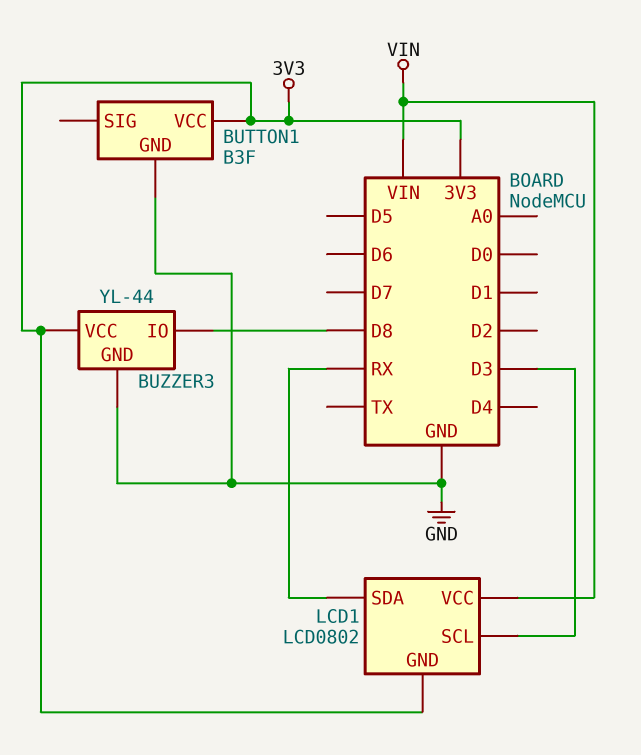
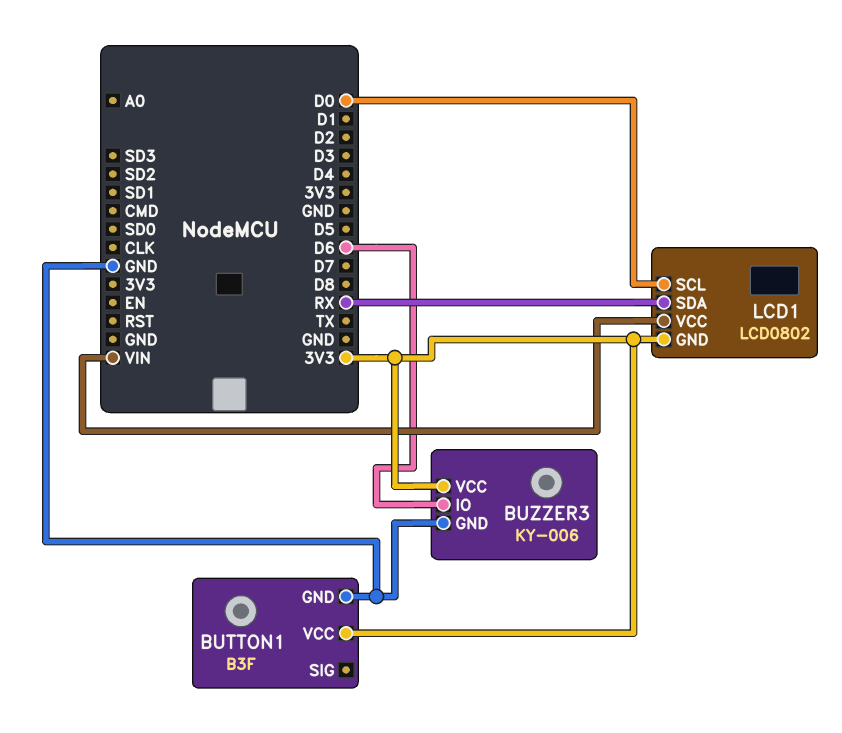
BUZZER3: YL-44 -> KY-006
BUZZER3 pin IO: D8 -> D6
LCD1 pin SCL: D3 -> D0

